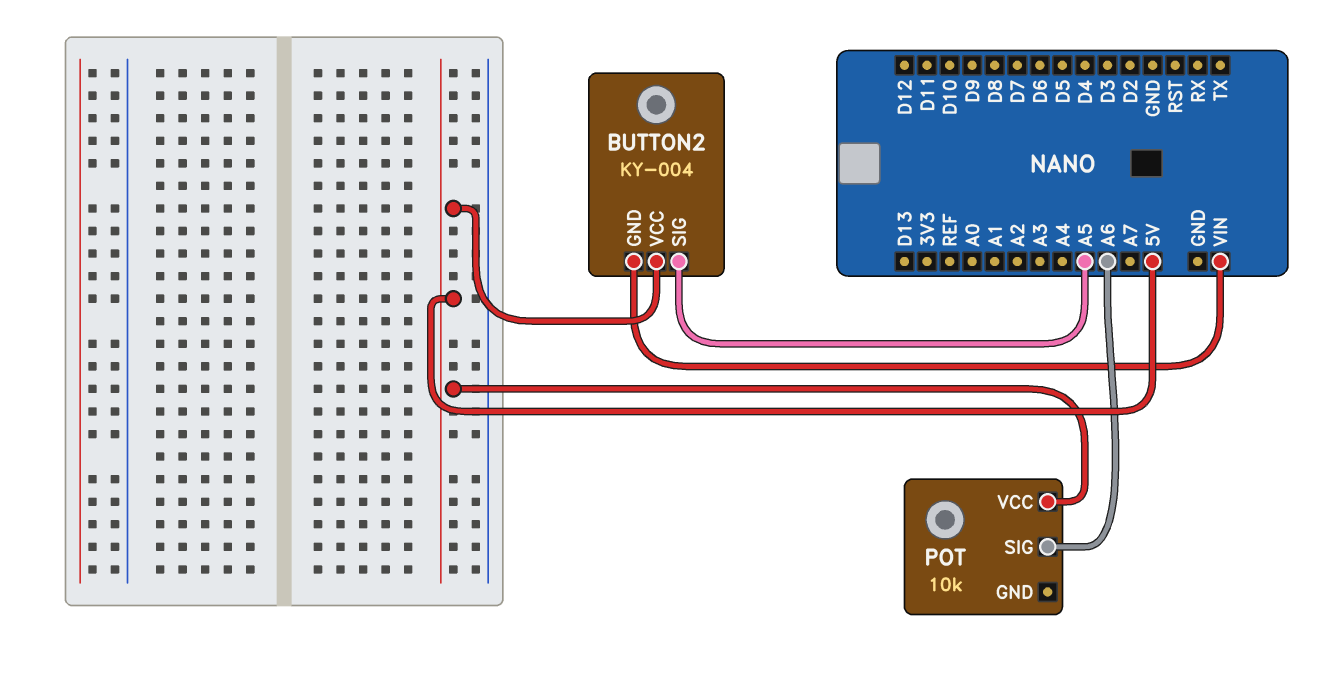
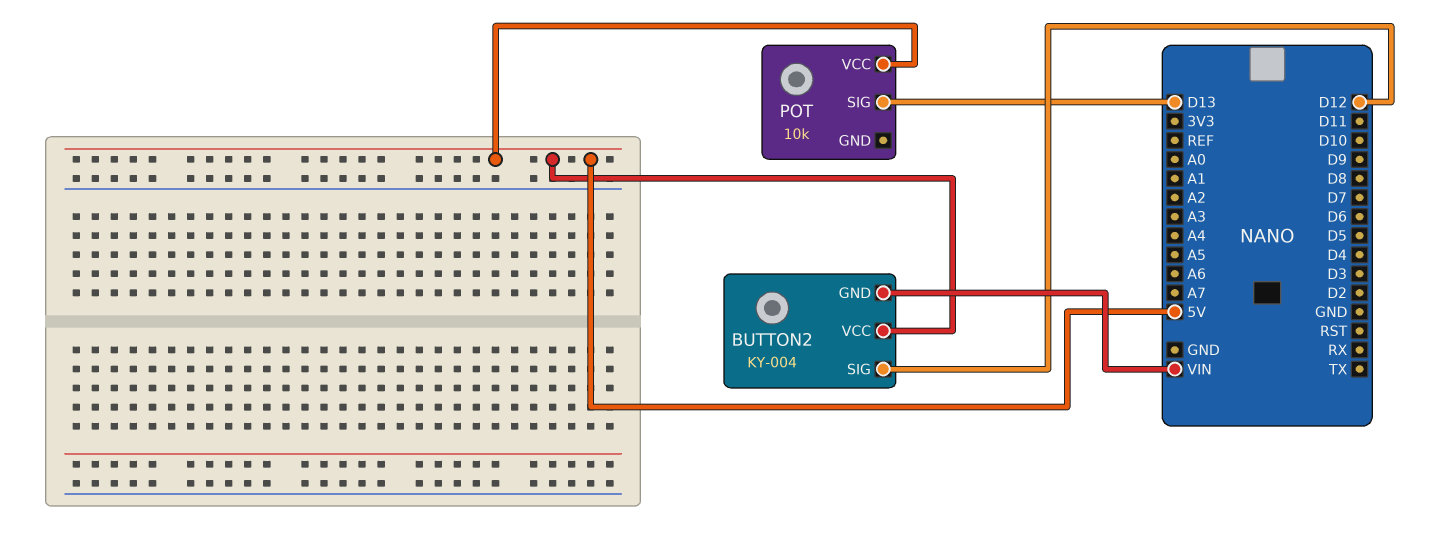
BUTTON2 pin SIG: A5 -> D12
POT pin SIG: A6 -> D13

